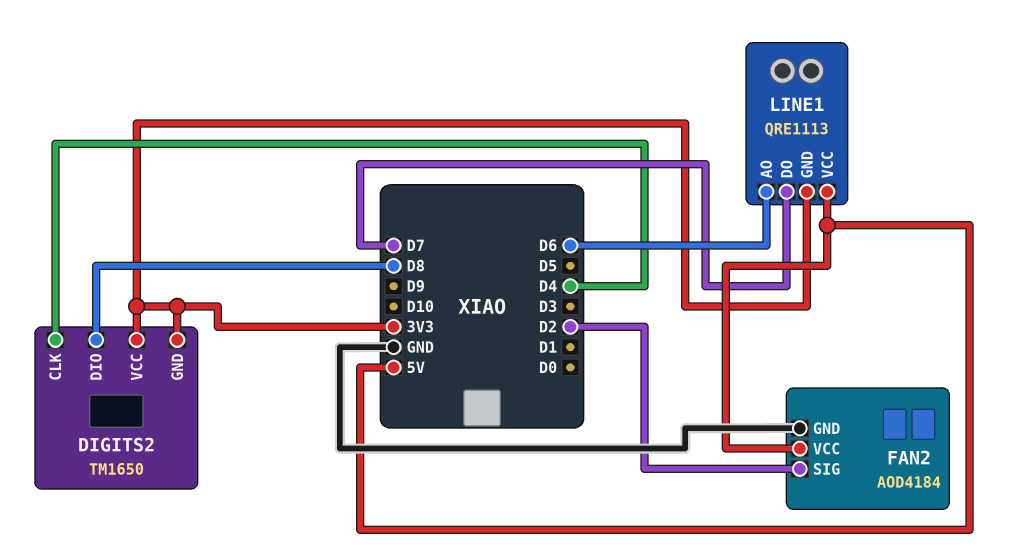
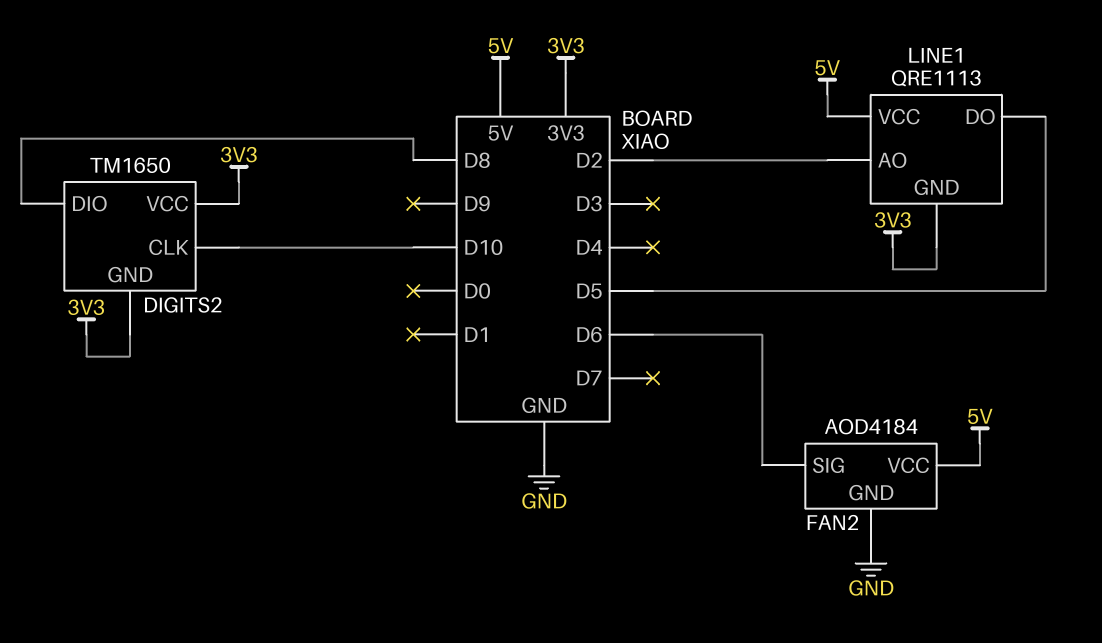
DIGITS2 pin CLK: D4 -> D10
FAN2 pin SIG: D2 -> D6
LINE1 pin AO: D6 -> D2
LINE1 pin DO: D7 -> D5

